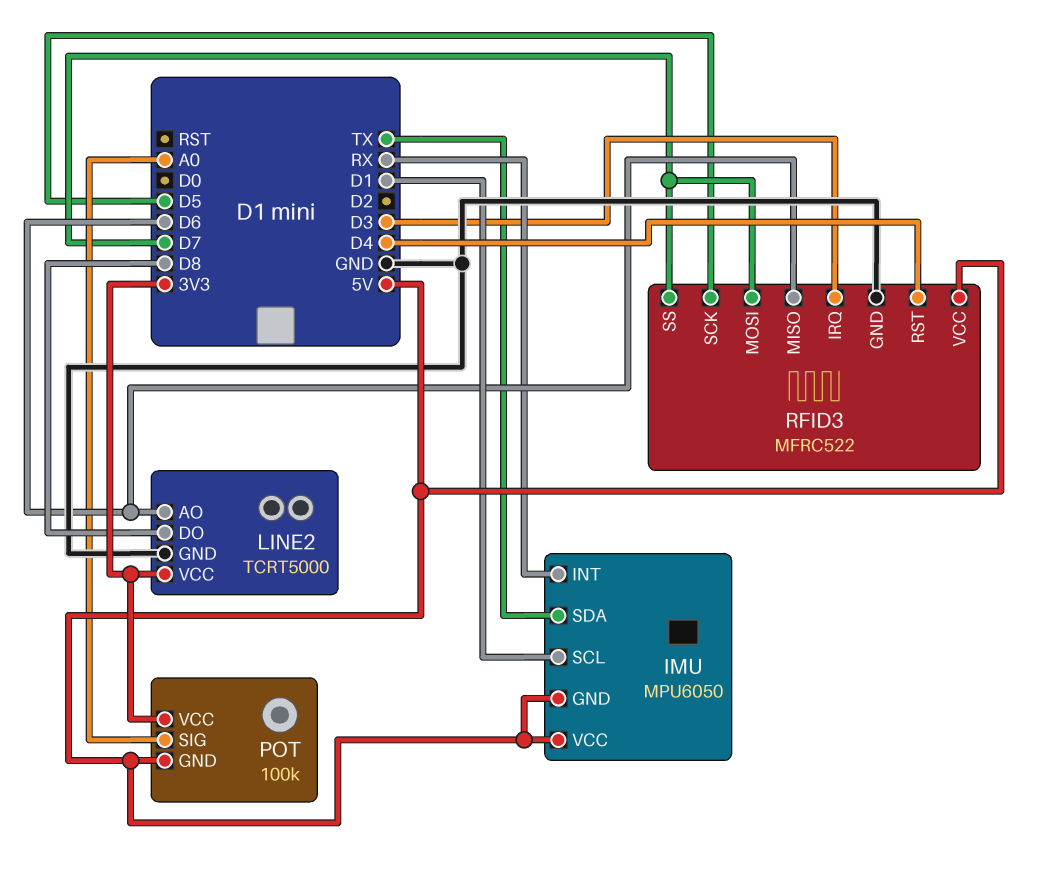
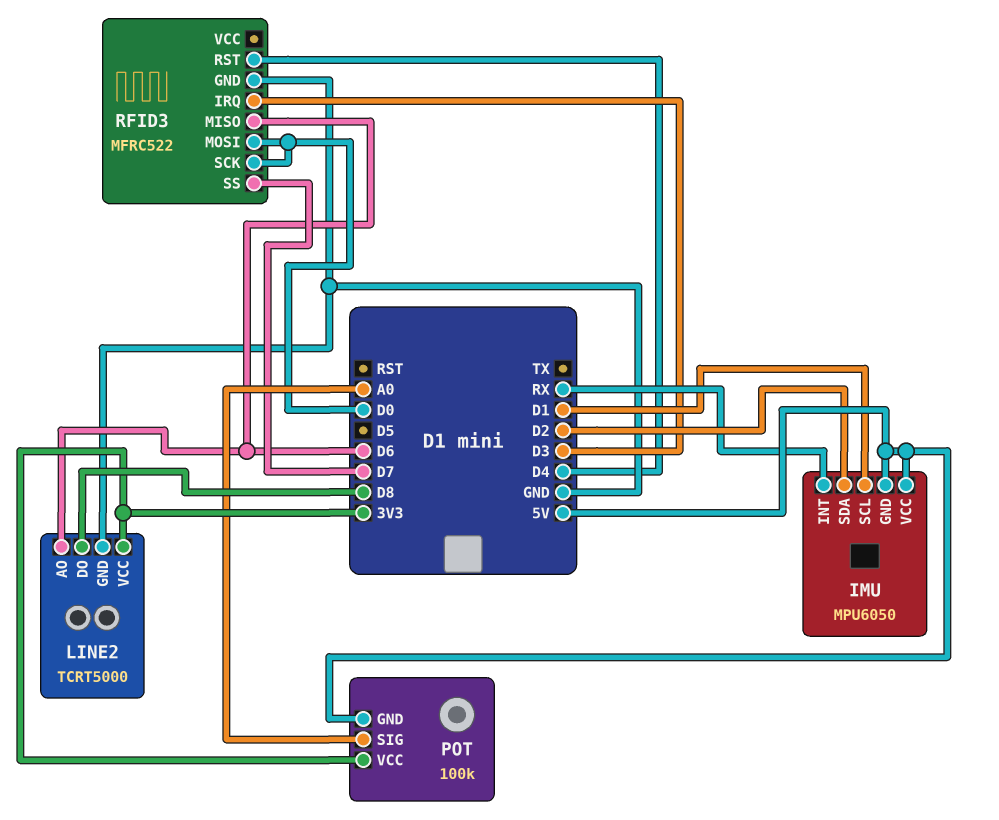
IMU pin SDA: TX -> D2
RFID3 pin MOSI: D7 -> D0
RFID3 pin SCK: D5 -> D0
RFID3 pin VCC: 5V -> none

